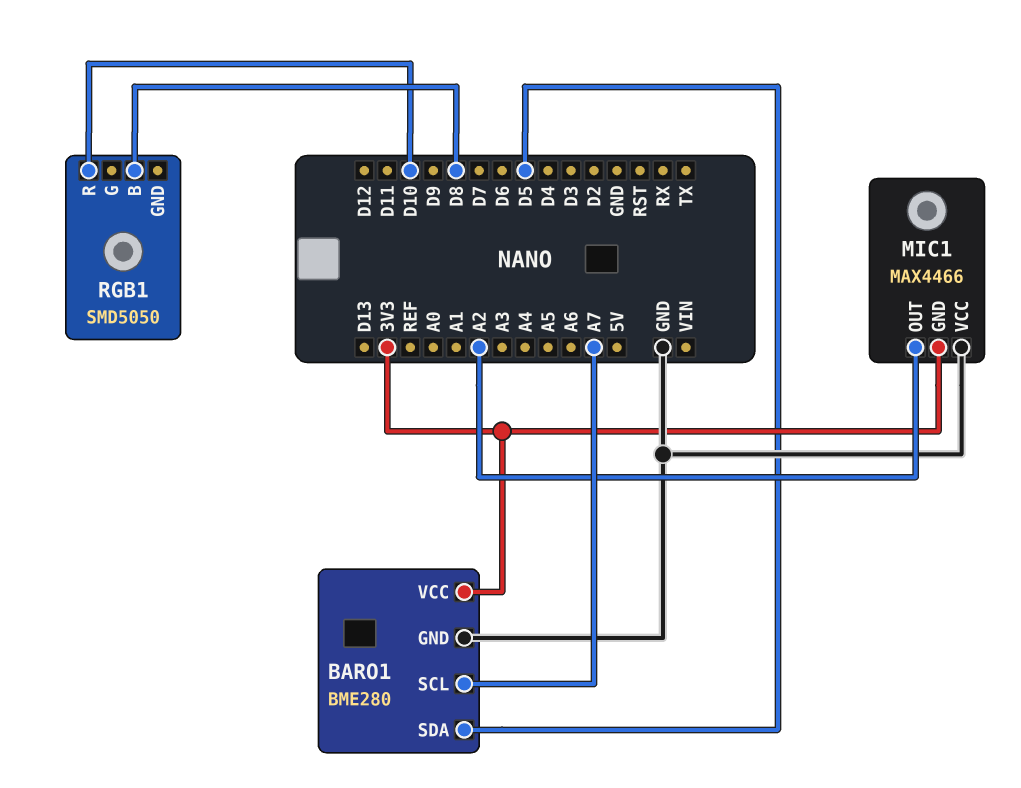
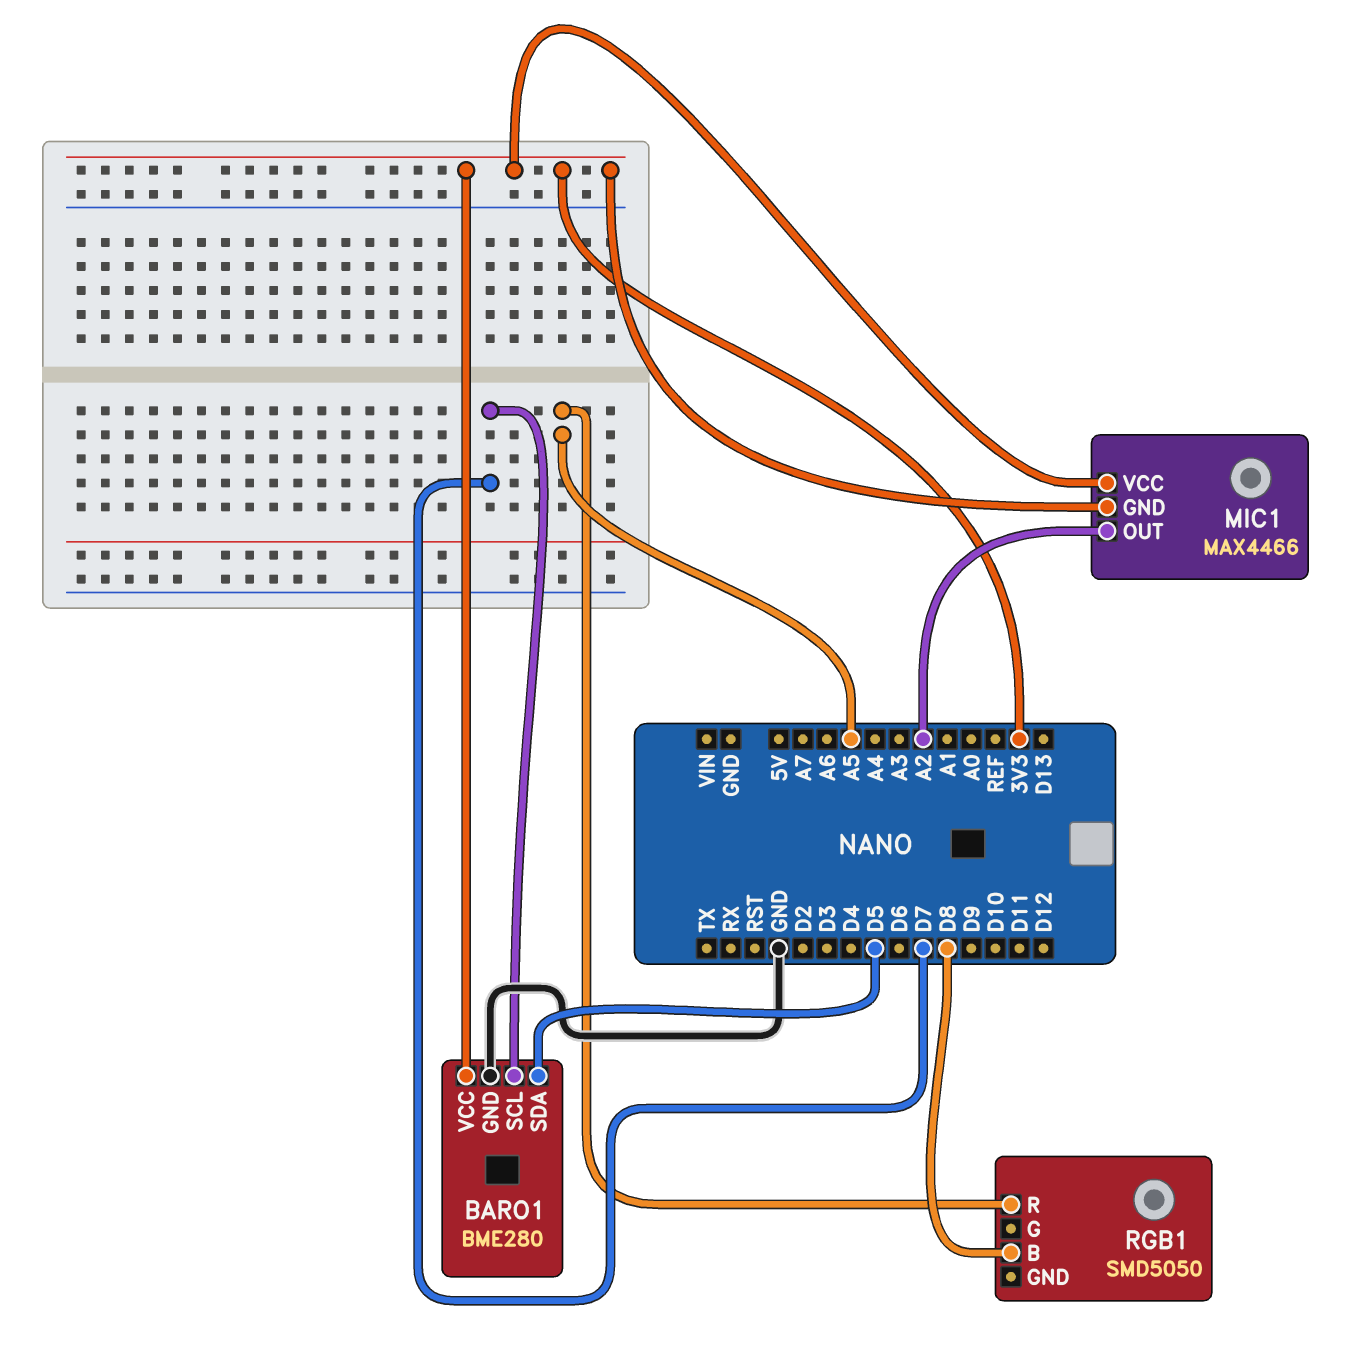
BARO1 pin SCL: A7 -> D7
MIC1 pin VCC: GND -> 3V3
RGB1 pin R: D10 -> A5

